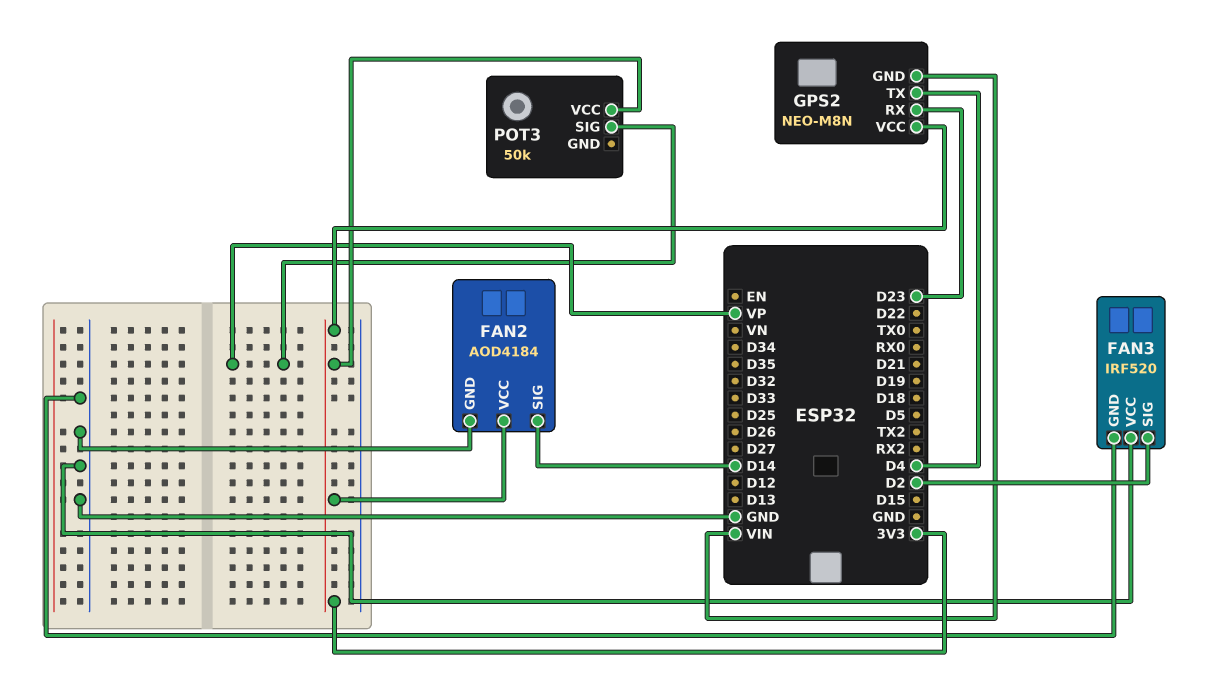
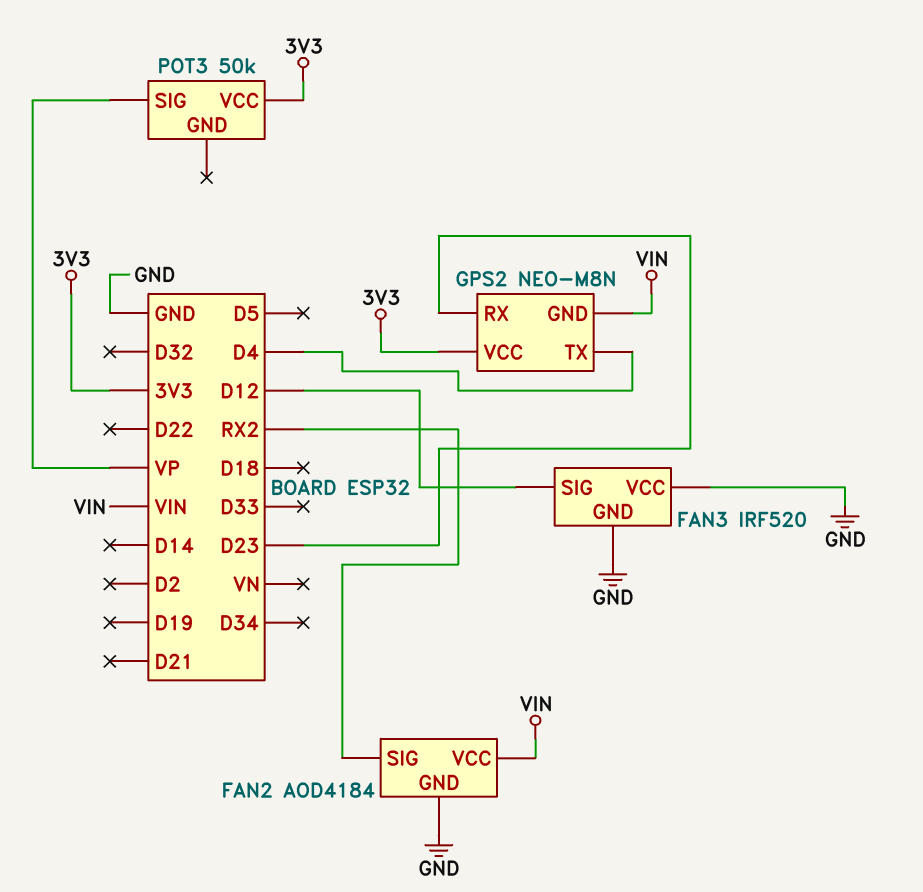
FAN2 pin SIG: D14 -> RX2
FAN2 pin VCC: 3V3 -> VIN
FAN3 pin SIG: D2 -> D12

